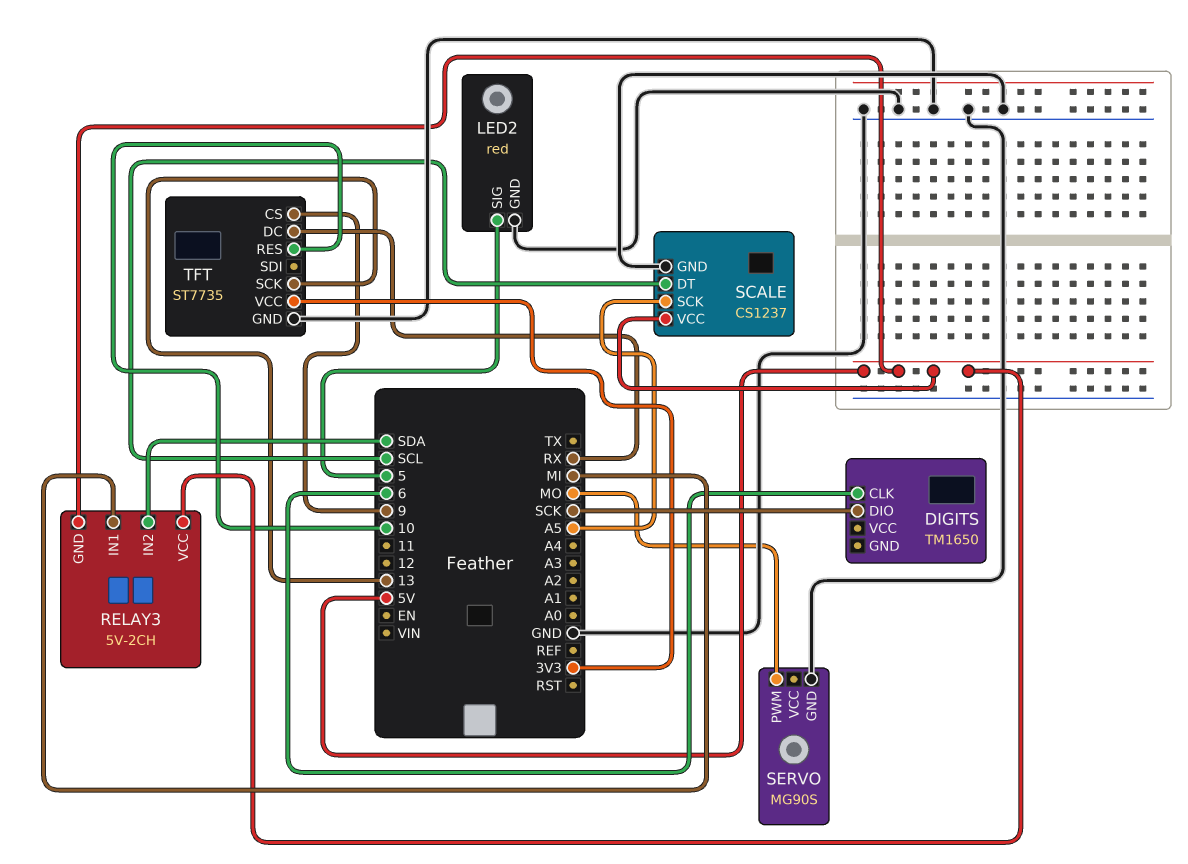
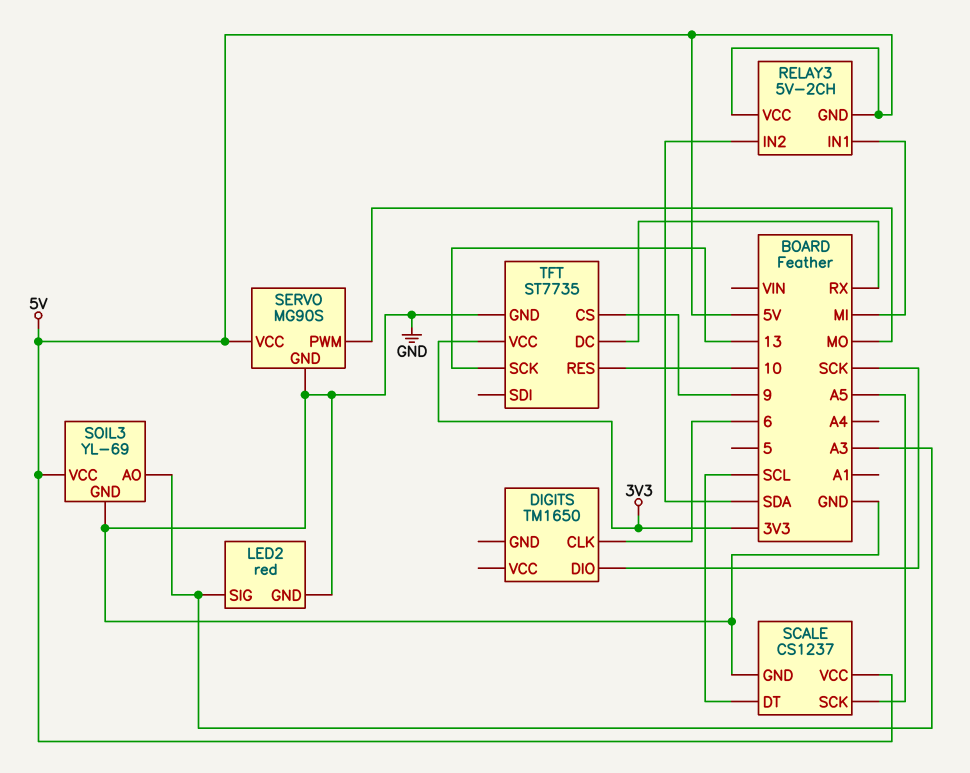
LED2 pin SIG: 5 -> A3
SERVO pin VCC: none -> 5V
SOIL3: none -> YL-69
SOIL3 pin AO: none -> A3
SOIL3 pin GND: none -> GND
SOIL3 pin VCC: none -> 5V

